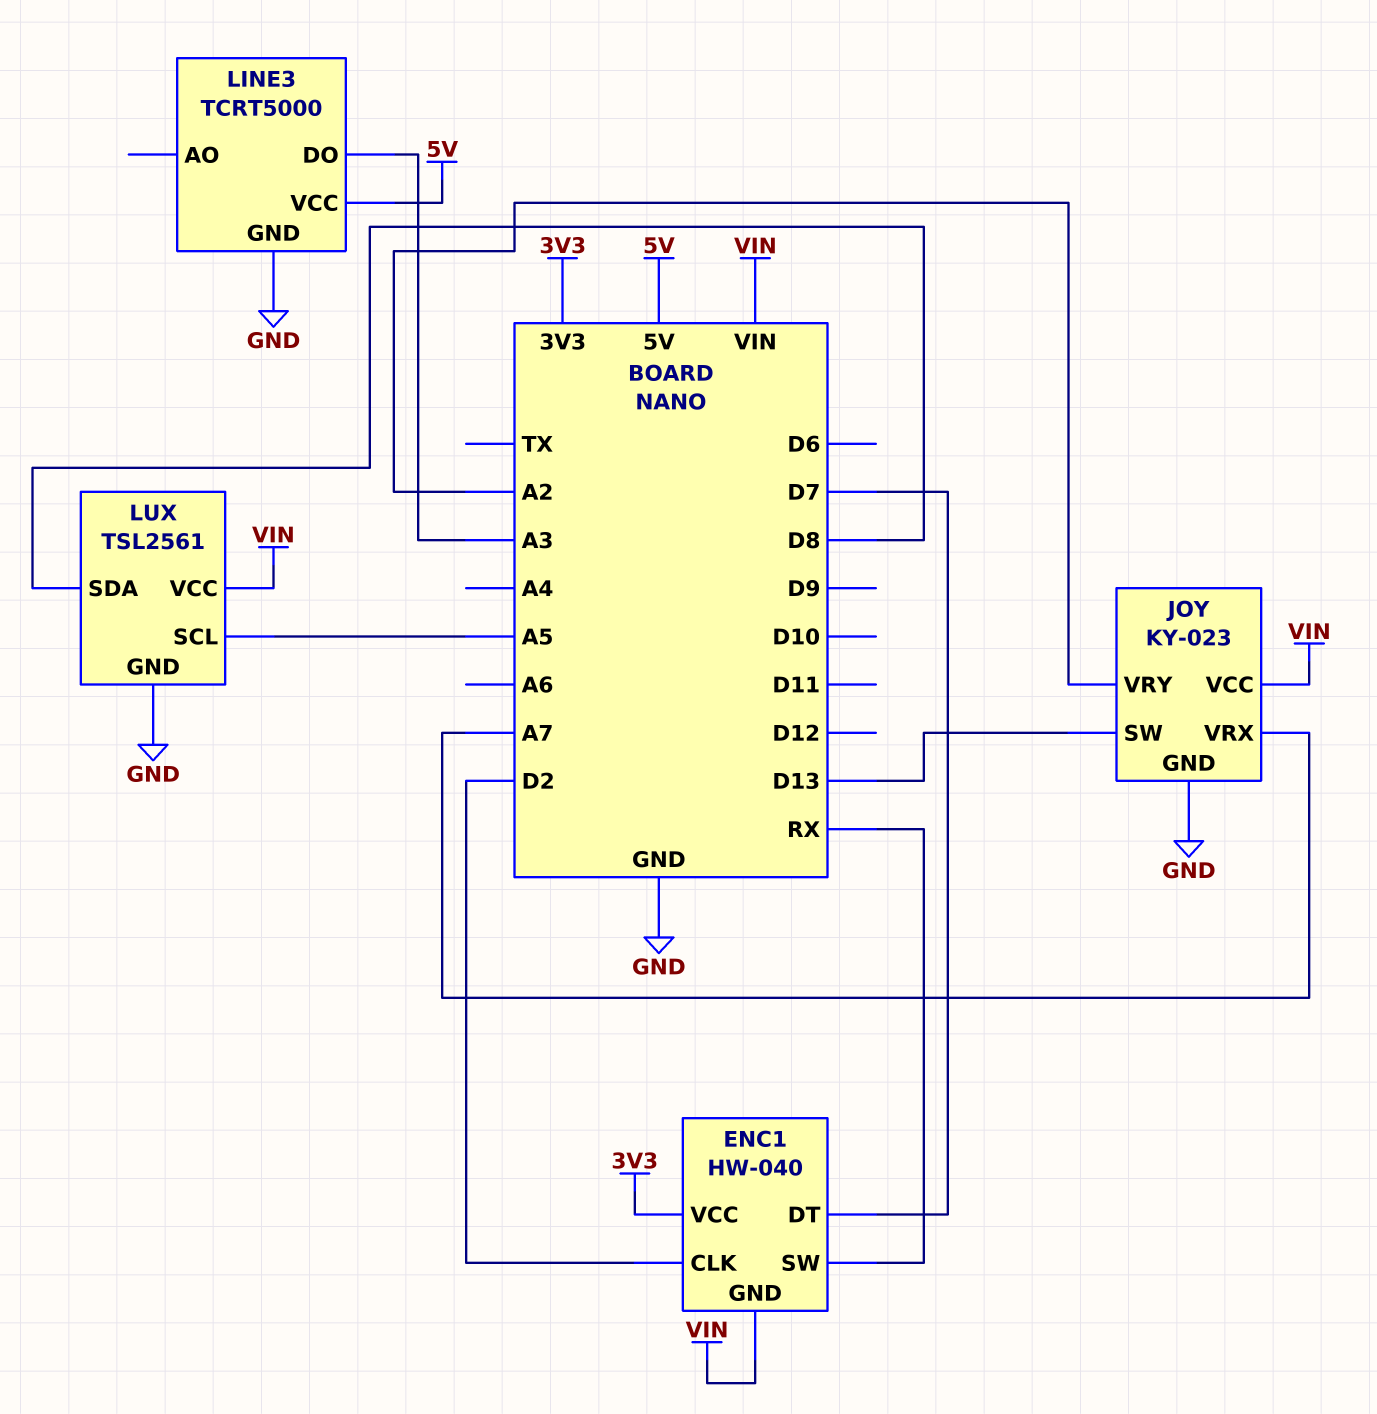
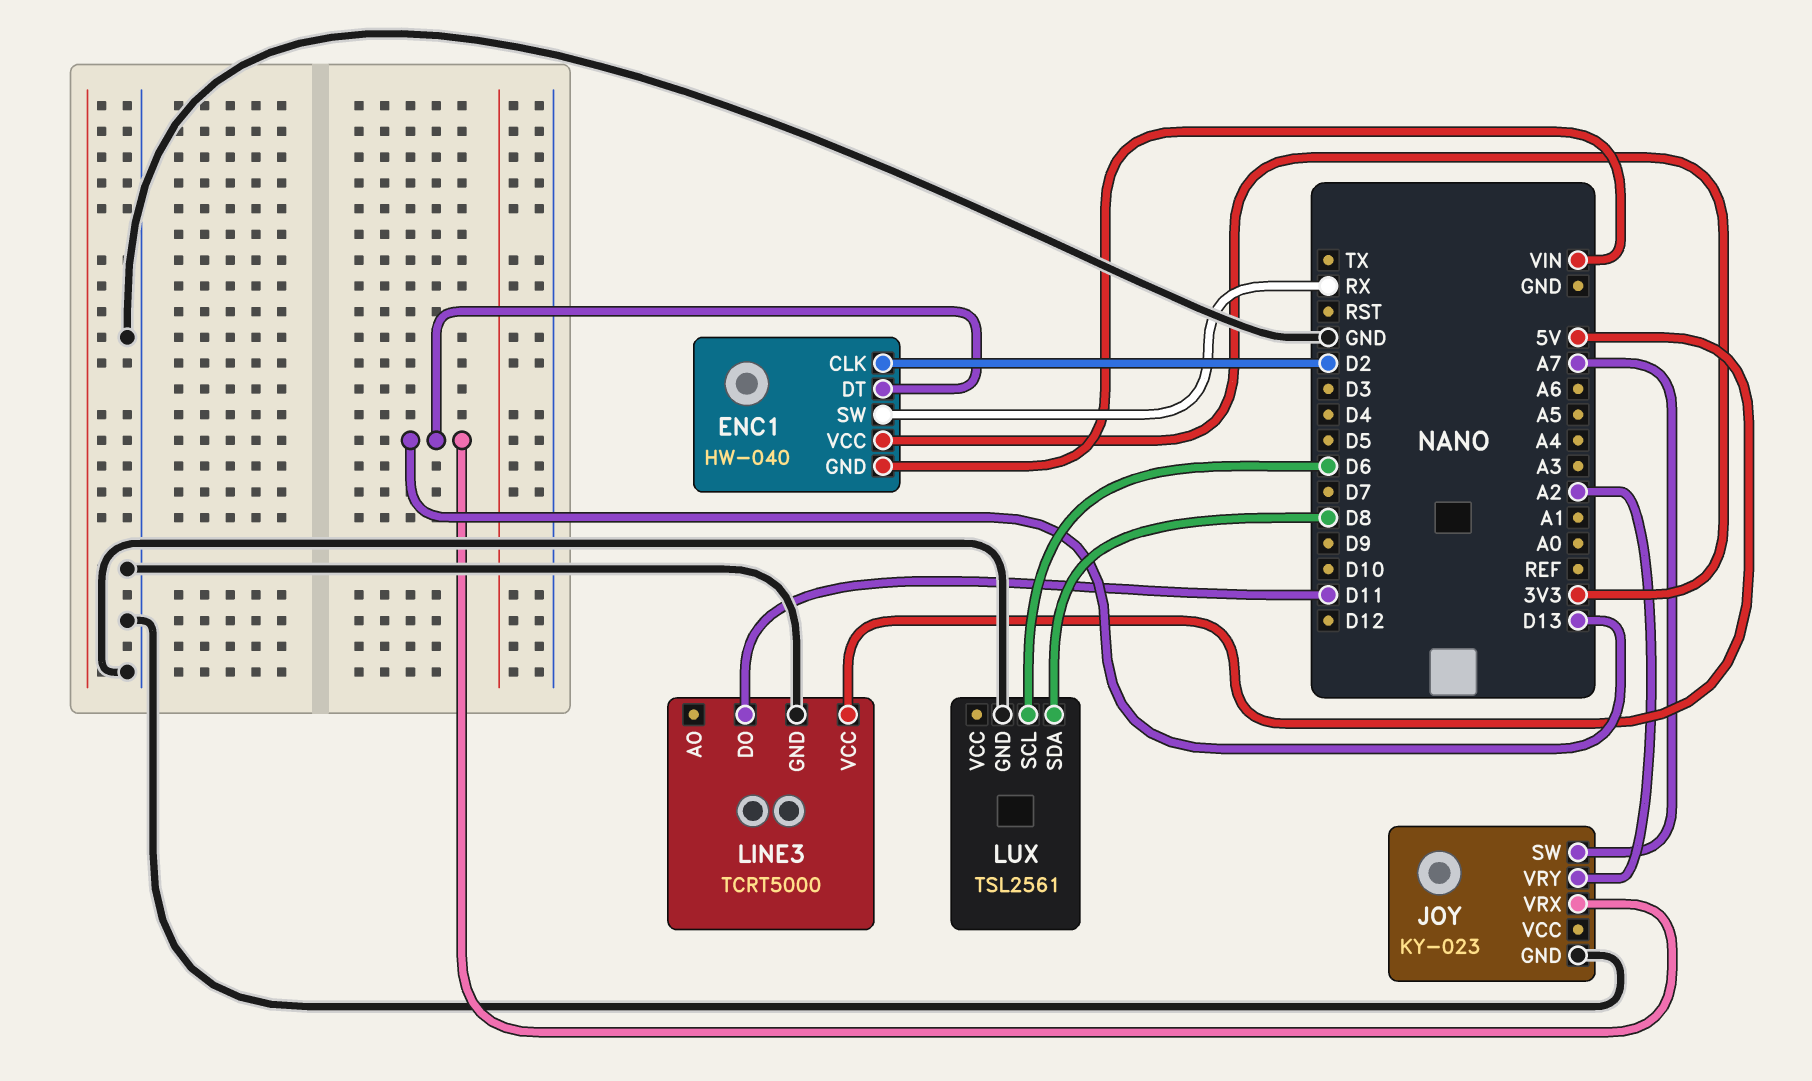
ENC1 pin DT: D7 -> D13
JOY pin SW: D13 -> A7
JOY pin VCC: VIN -> none
JOY pin VRX: A7 -> D13
LINE3 pin DO: A3 -> D11
LUX pin SCL: A5 -> D6
LUX pin VCC: VIN -> none

